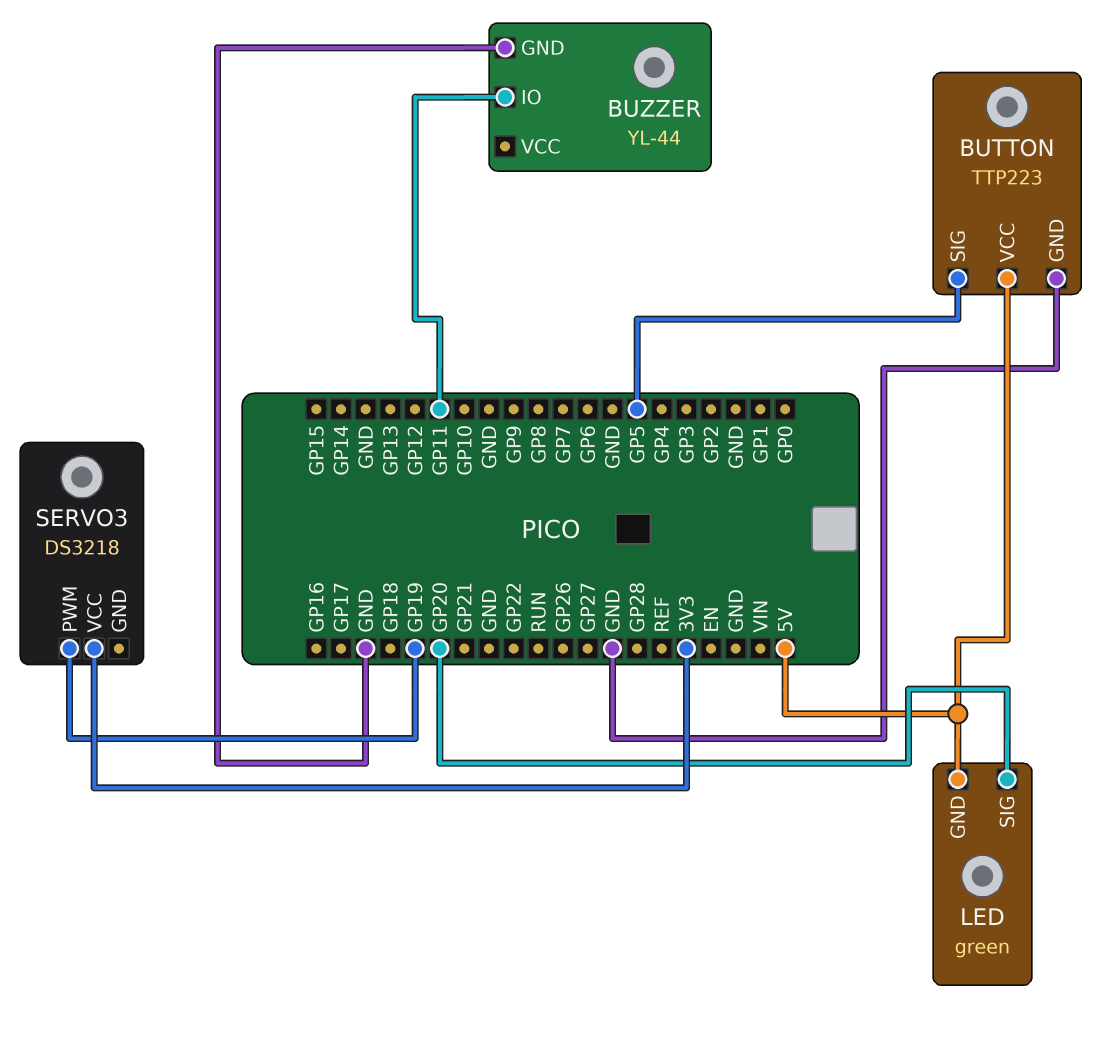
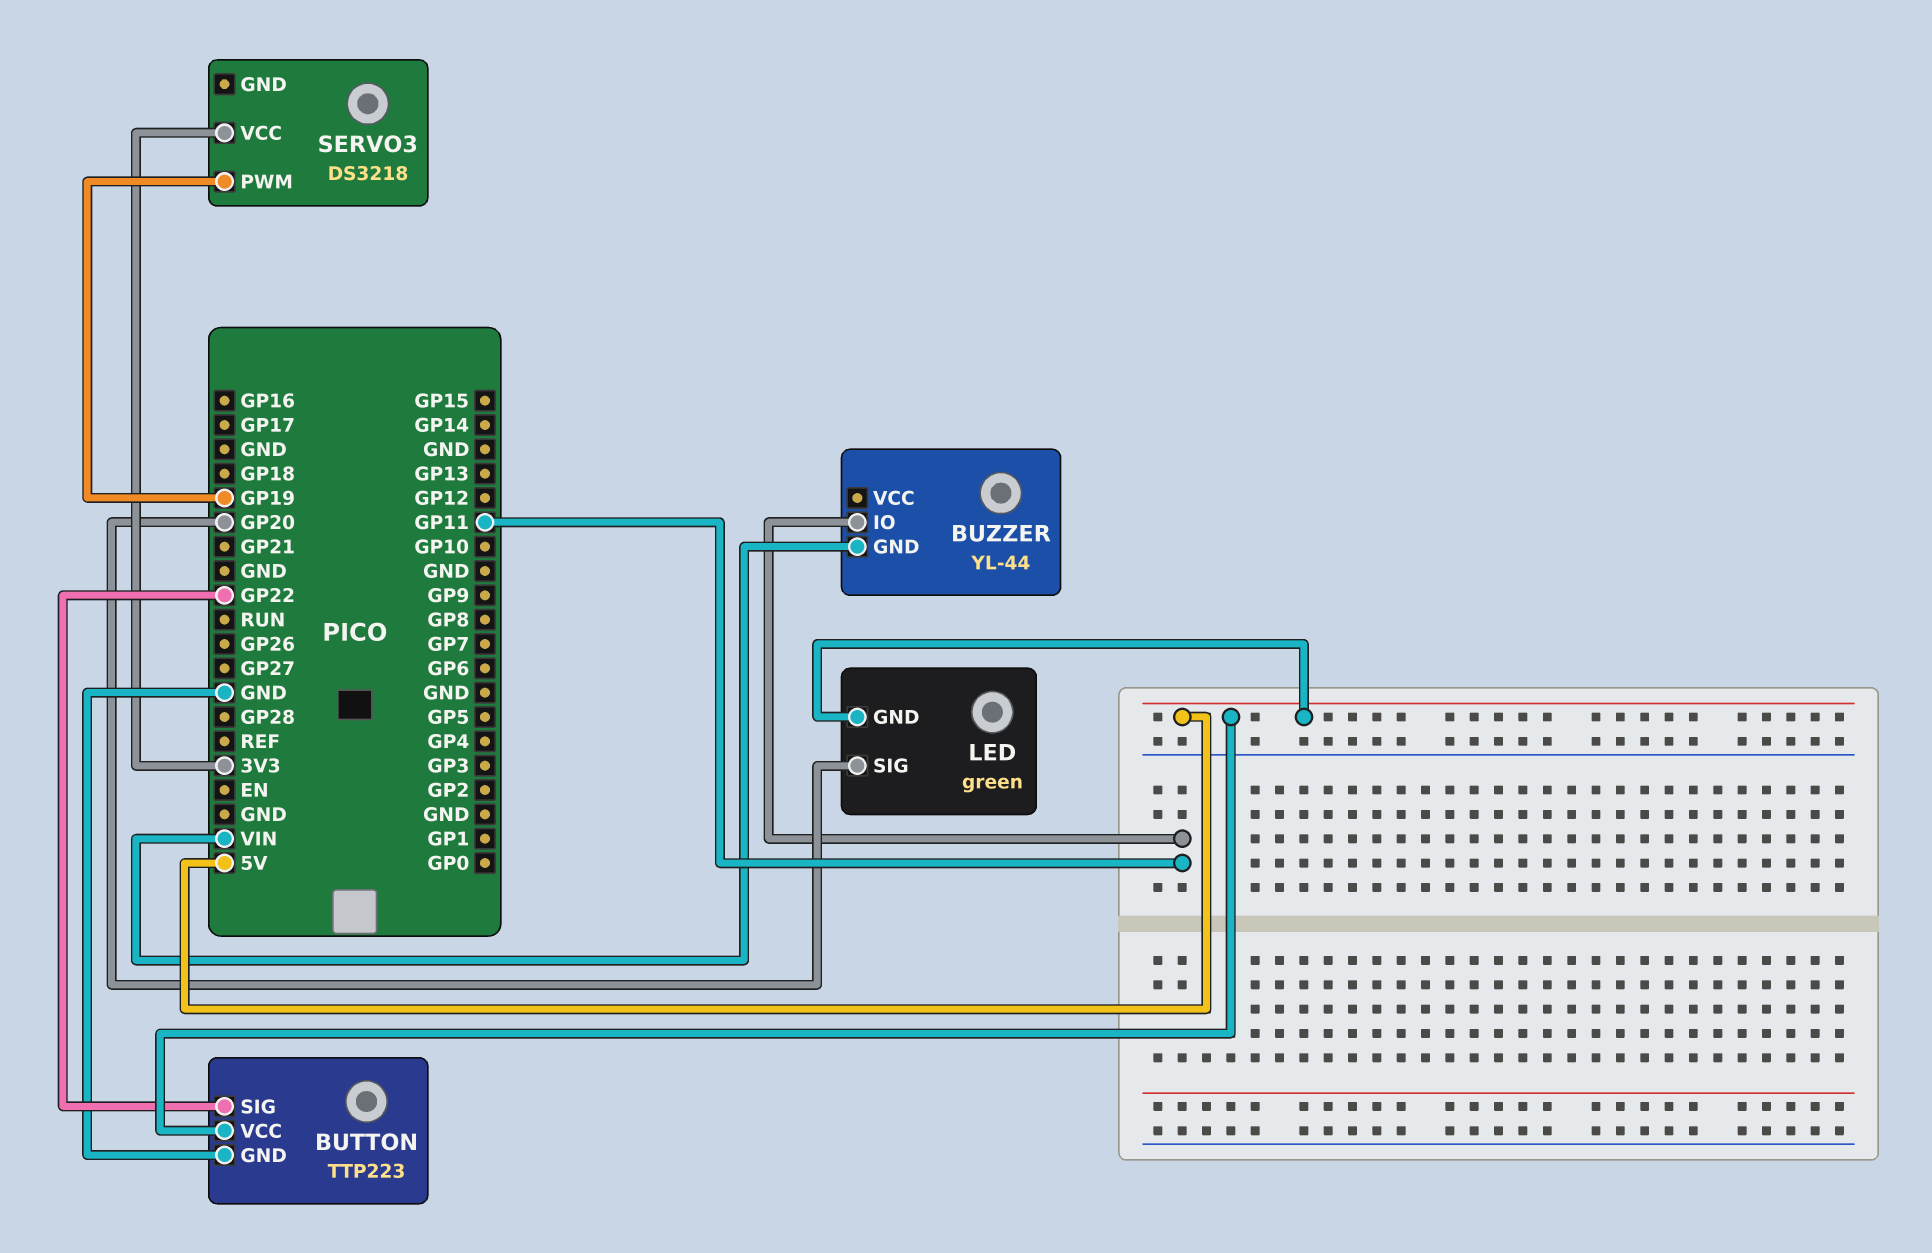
BUTTON pin SIG: GP5 -> GP22
BUZZER pin GND: GND -> VIN

